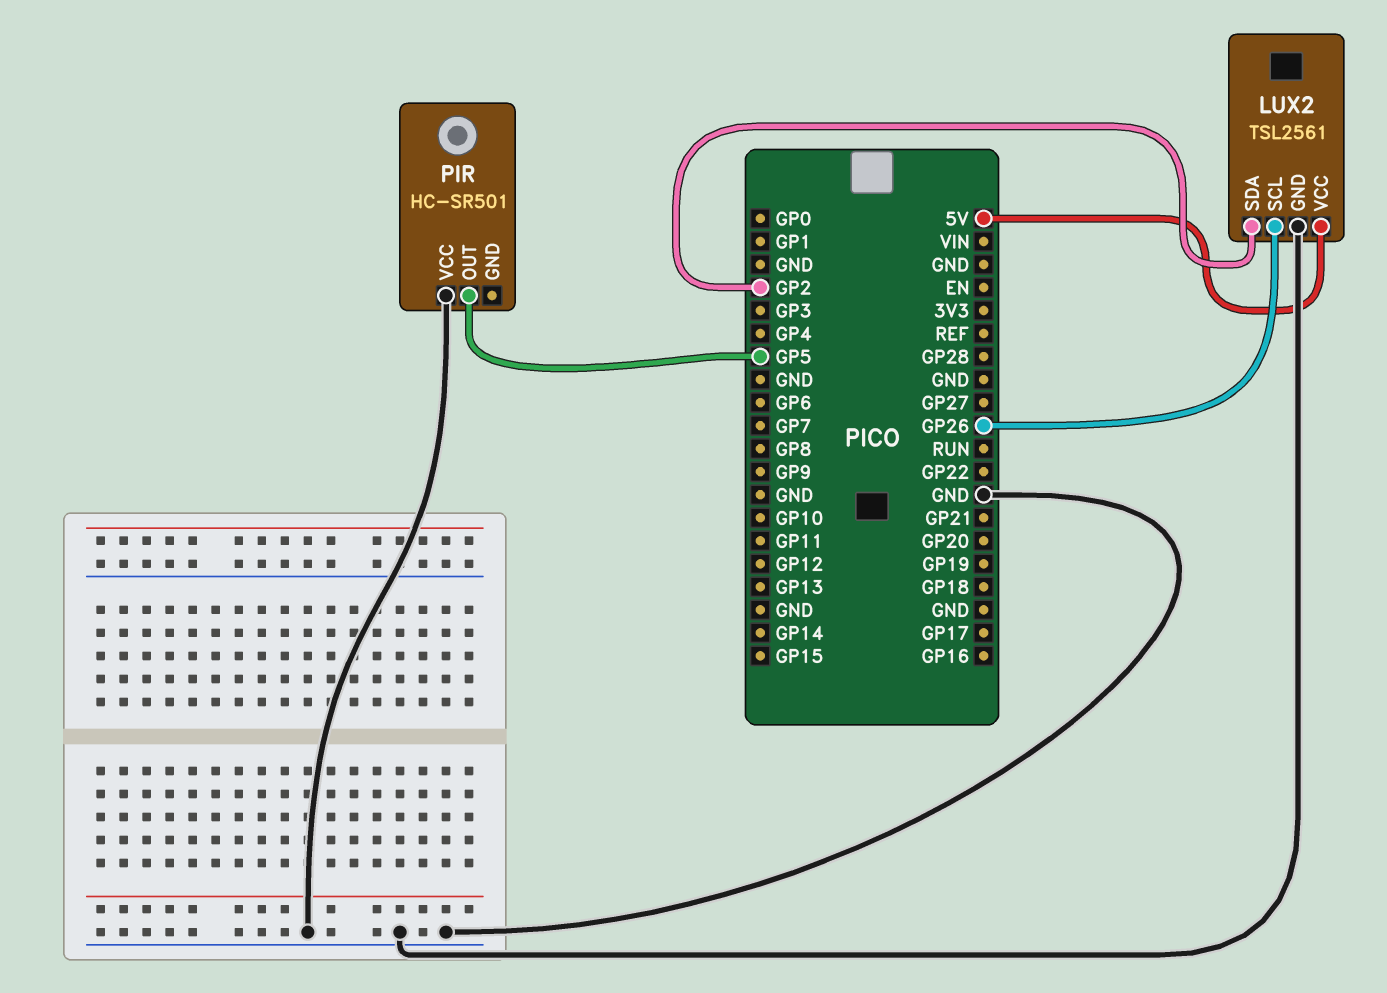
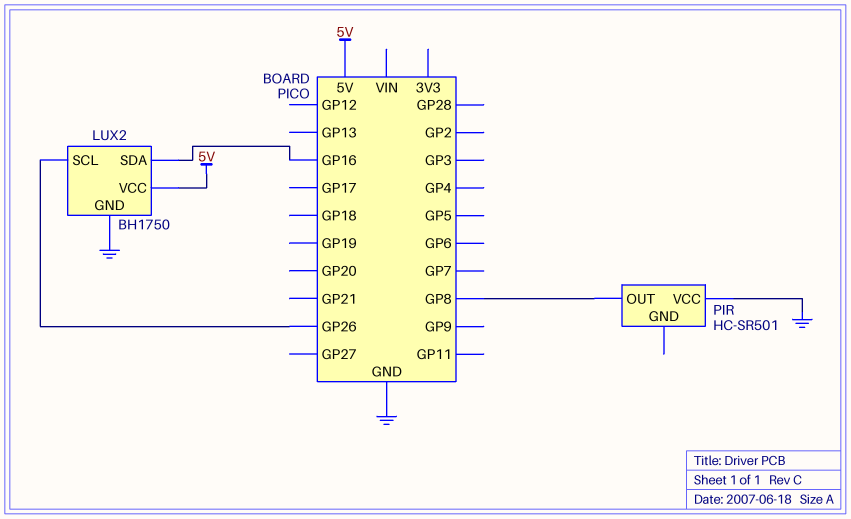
LUX2: TSL2561 -> BH1750
LUX2 pin SDA: GP2 -> GP16
PIR pin OUT: GP5 -> GP8

